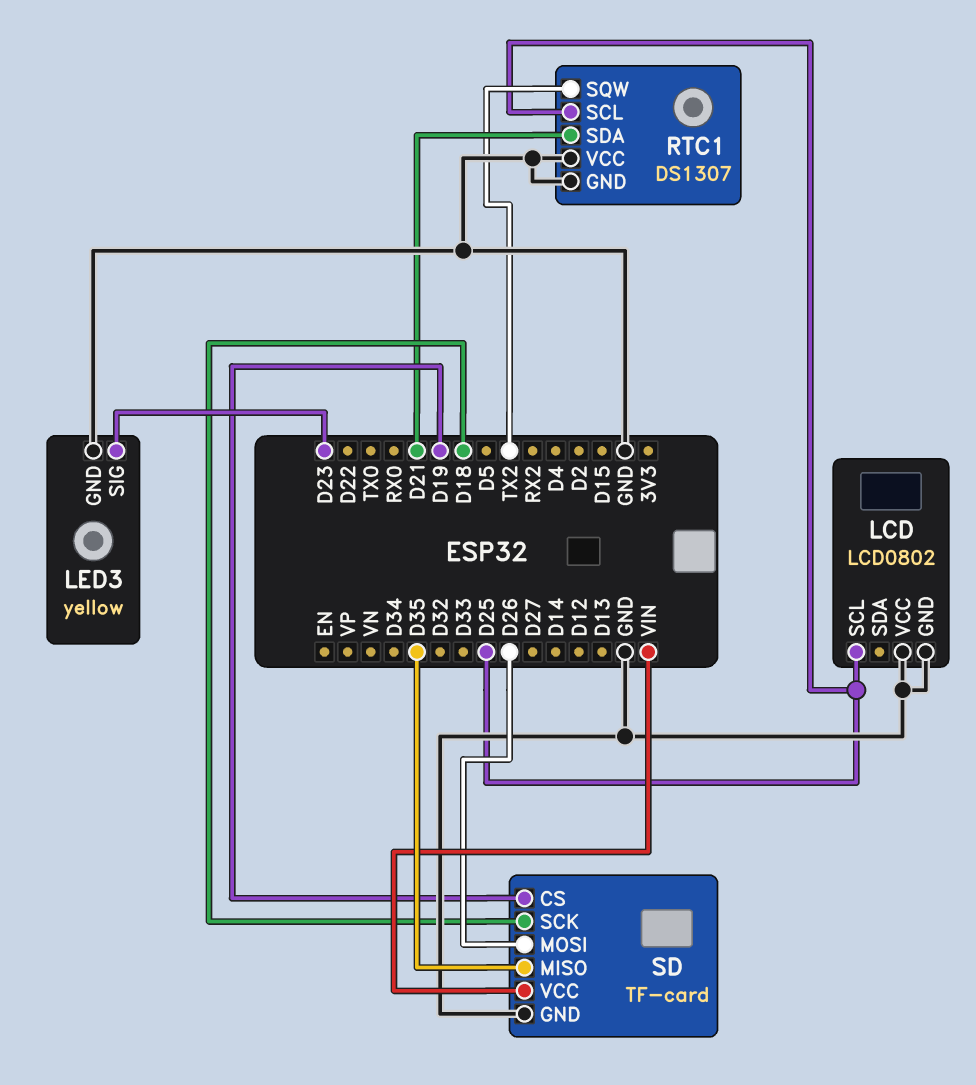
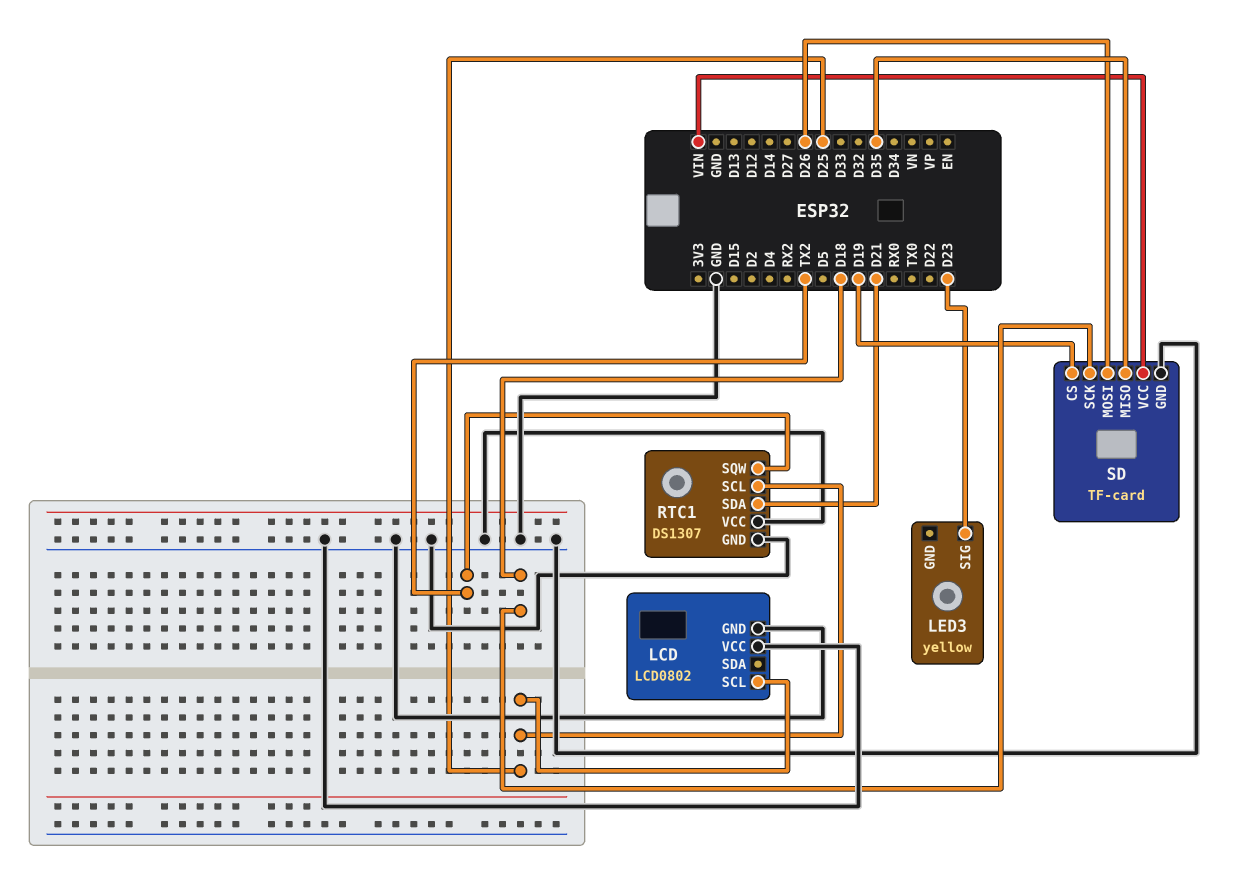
LED3 pin GND: GND -> none

